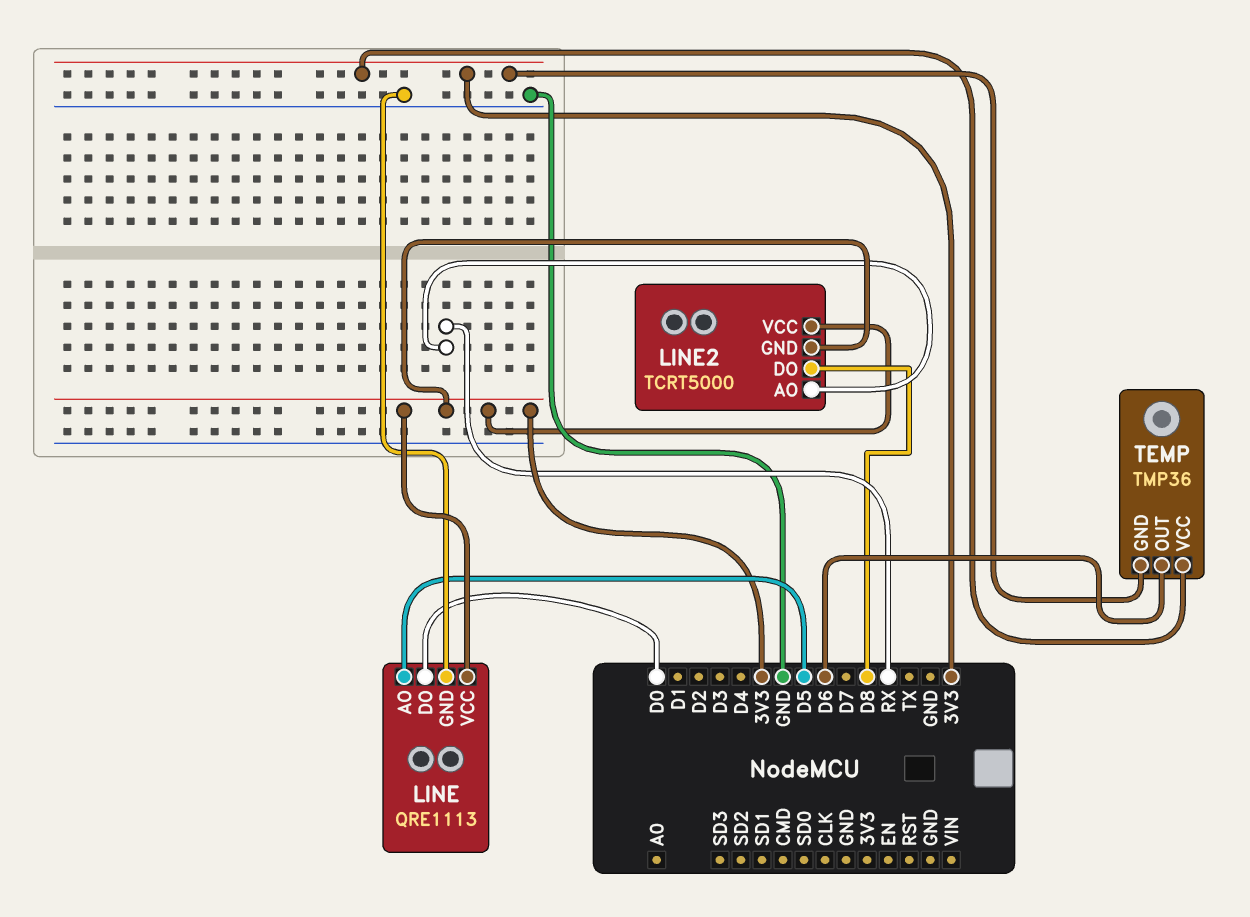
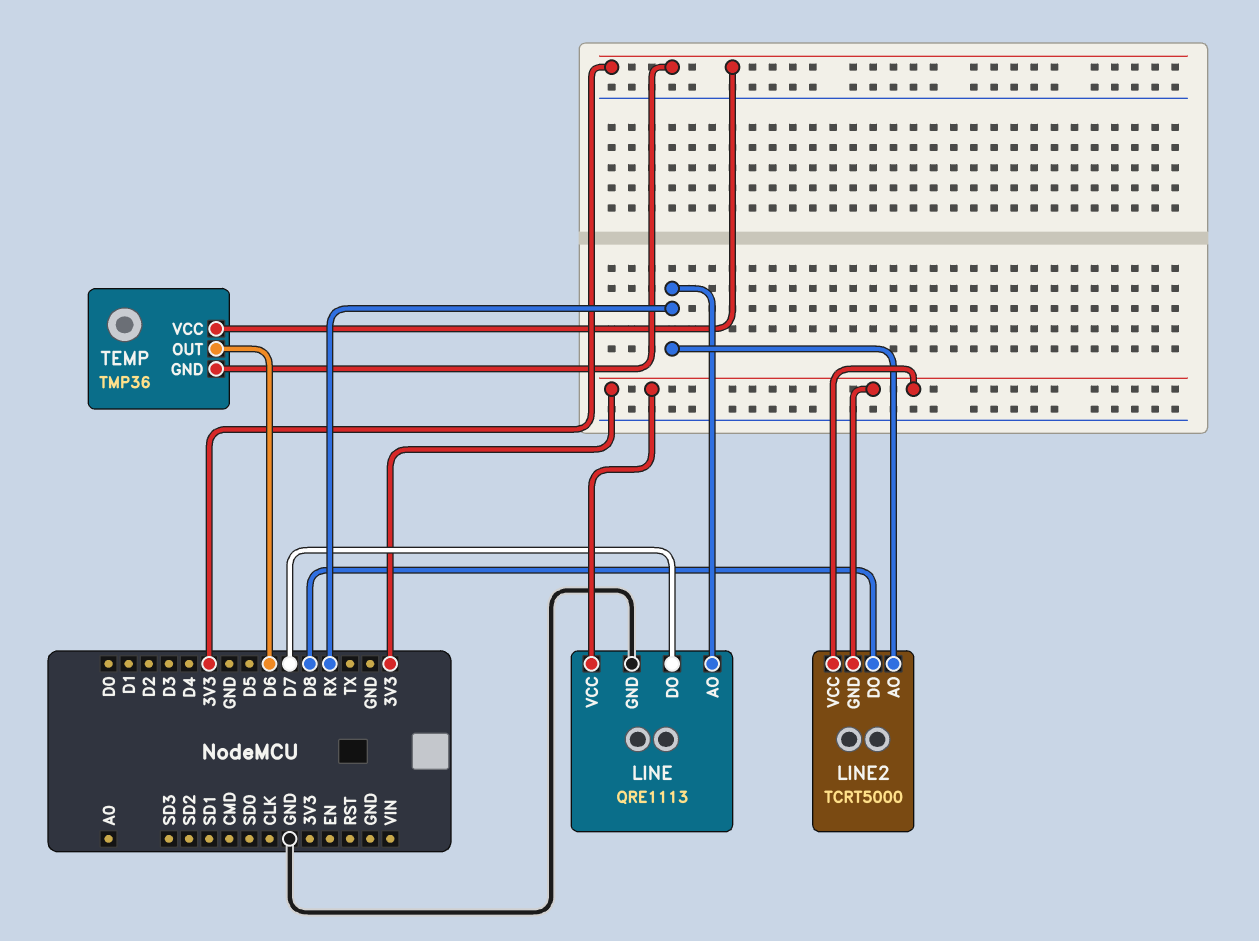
LINE pin AO: D5 -> RX
LINE pin DO: D0 -> D7

